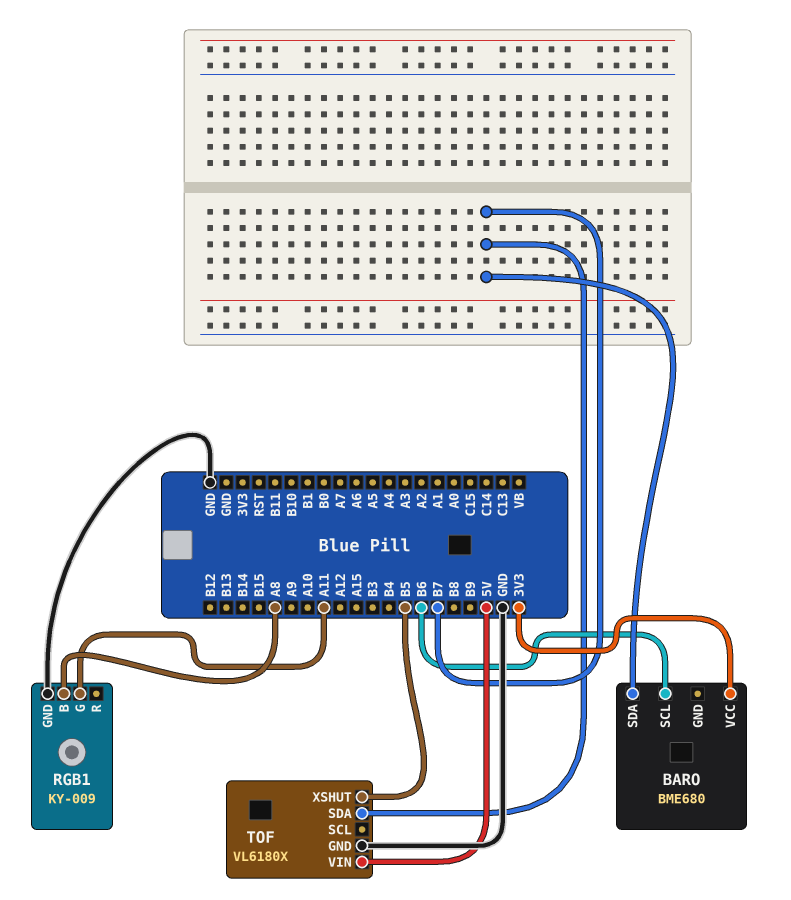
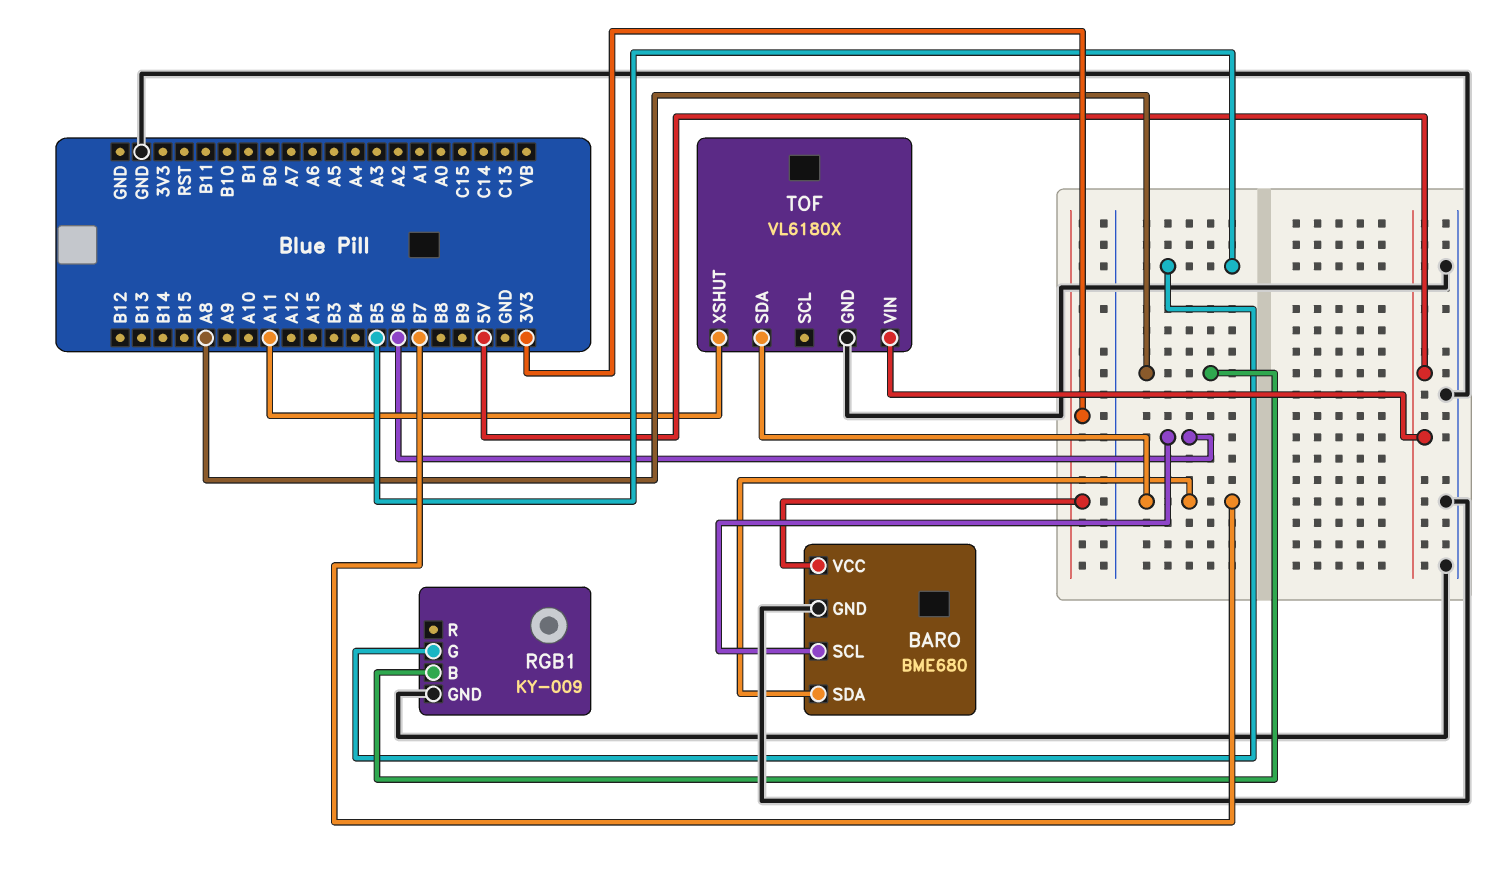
BARO pin GND: none -> GND
RGB1 pin G: A11 -> B5
TOF pin XSHUT: B5 -> A11

